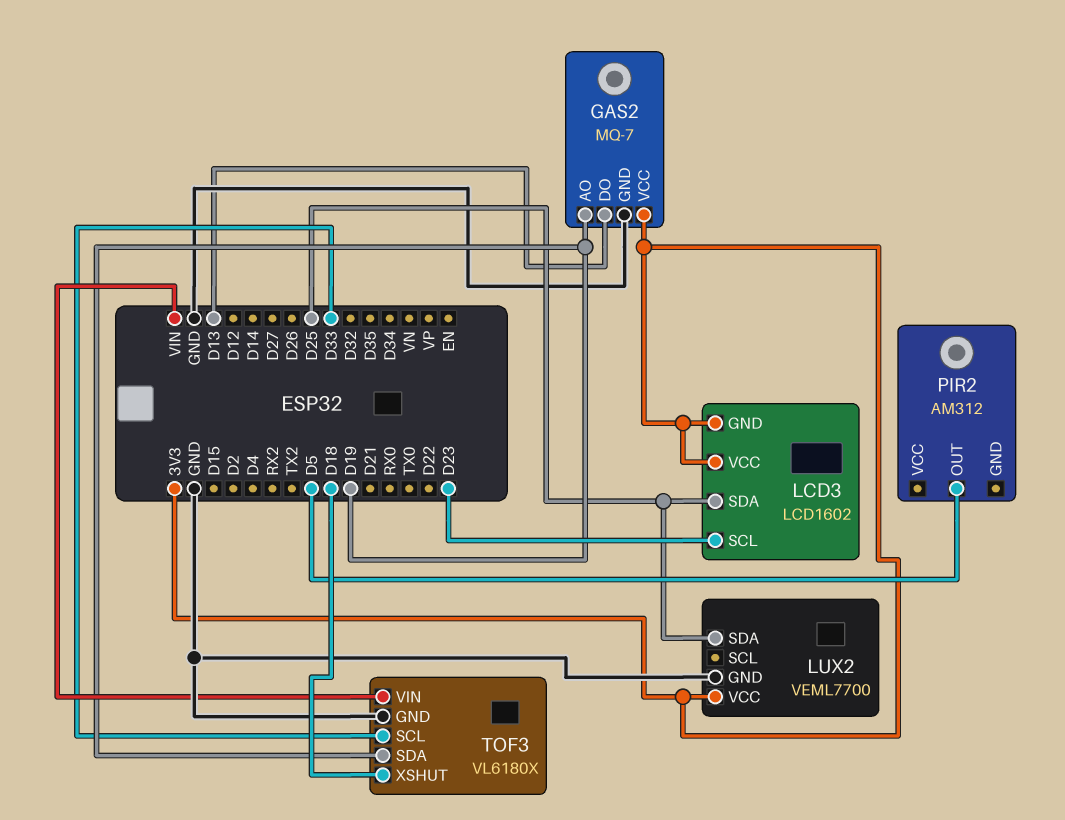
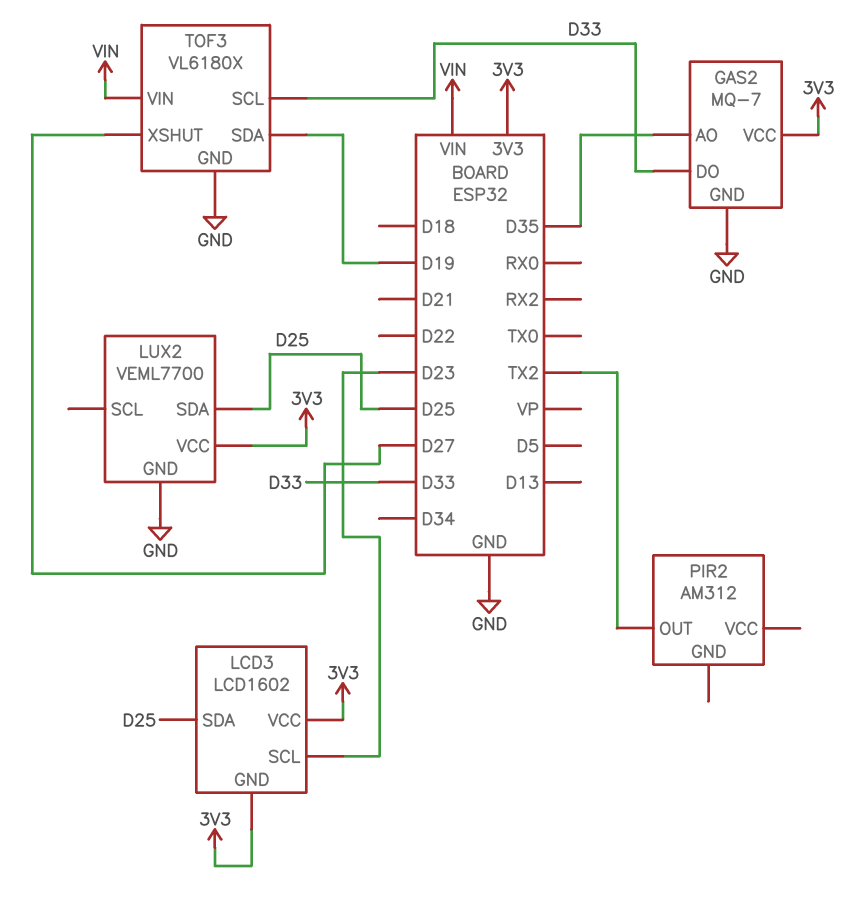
GAS2 pin AO: D19 -> D35
GAS2 pin DO: D13 -> D33
PIR2 pin OUT: D5 -> TX2
TOF3 pin XSHUT: D18 -> D27

